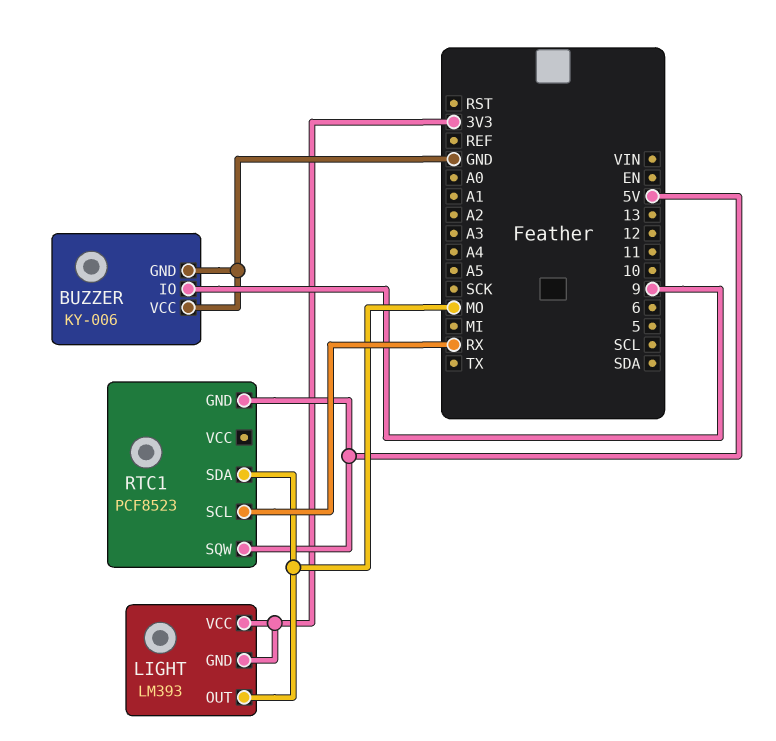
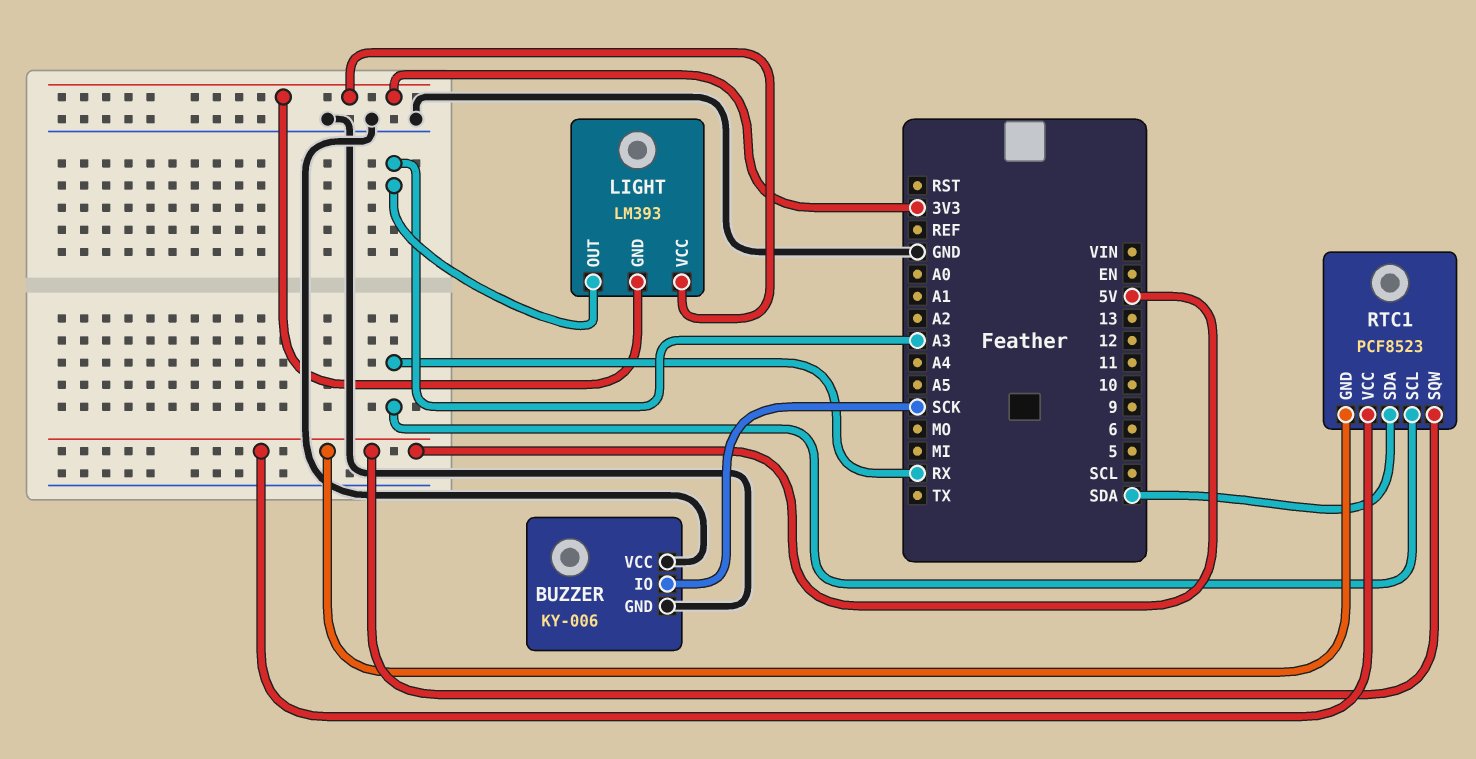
BUZZER pin IO: 9 -> SCK
LIGHT pin OUT: MO -> A3
RTC1 pin SDA: MO -> SDA
RTC1 pin VCC: none -> 5V

